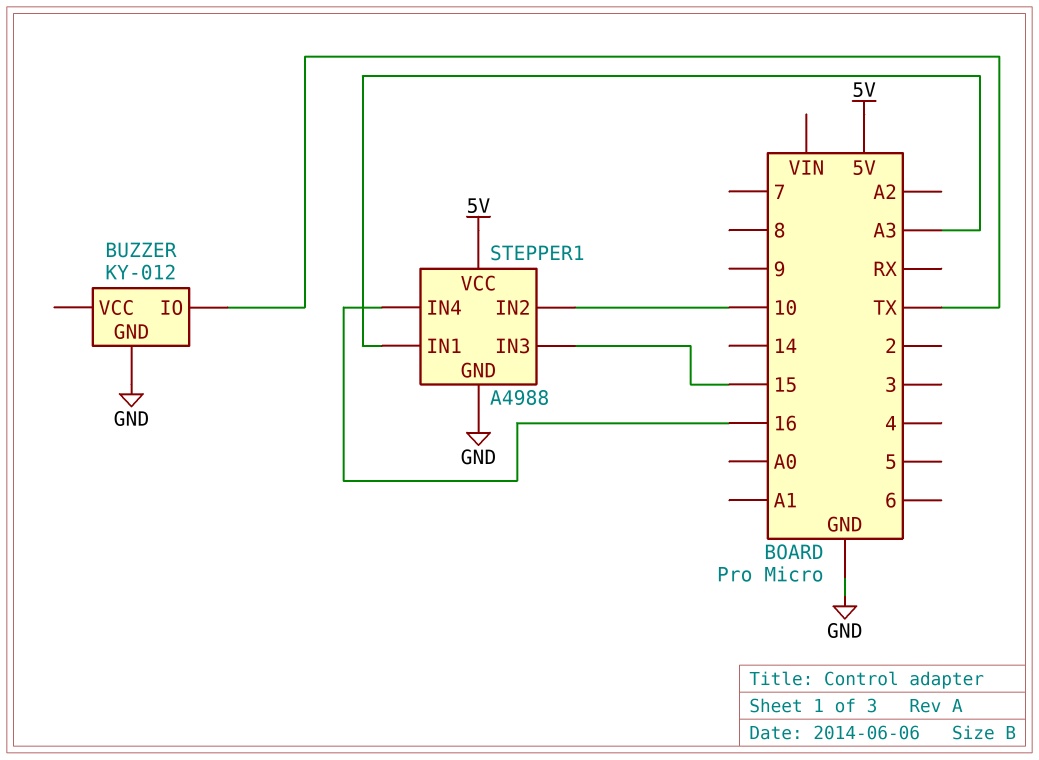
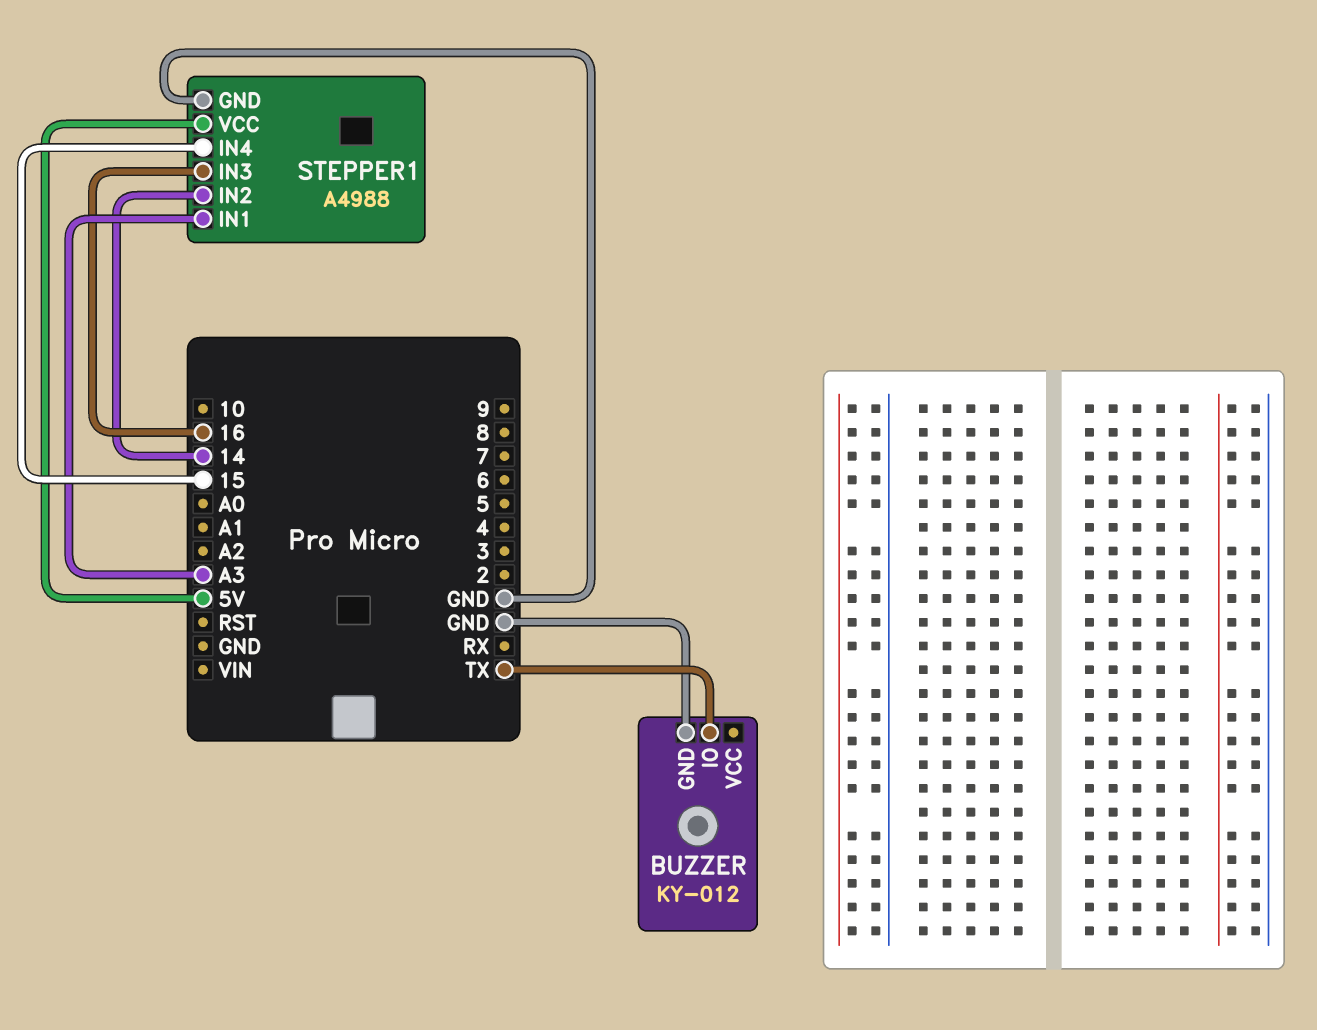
STEPPER1 pin IN2: 10 -> 14
STEPPER1 pin IN3: 15 -> 16
STEPPER1 pin IN4: 16 -> 15

